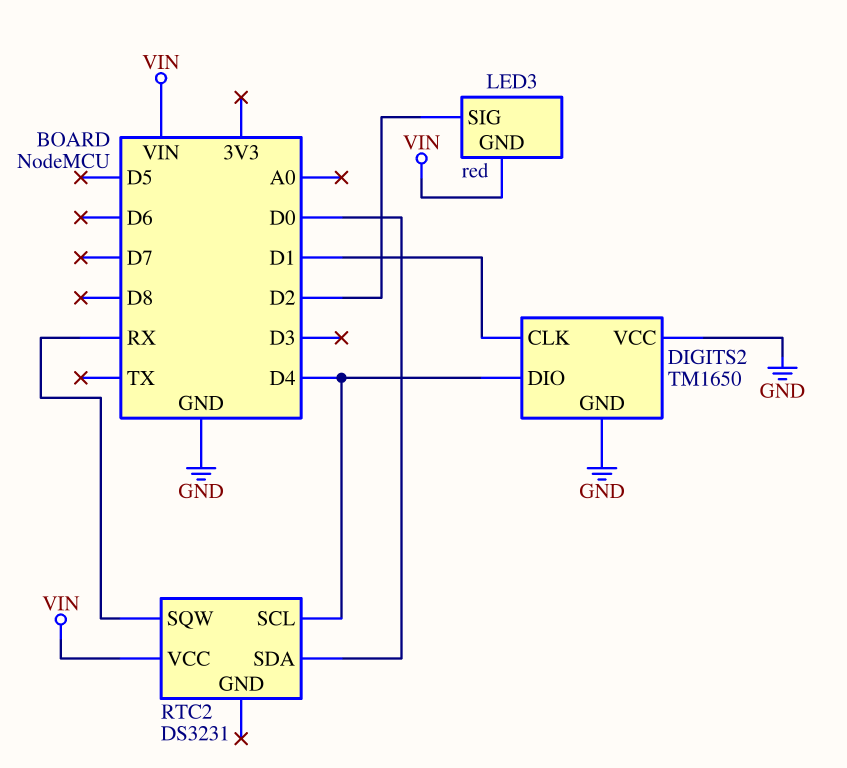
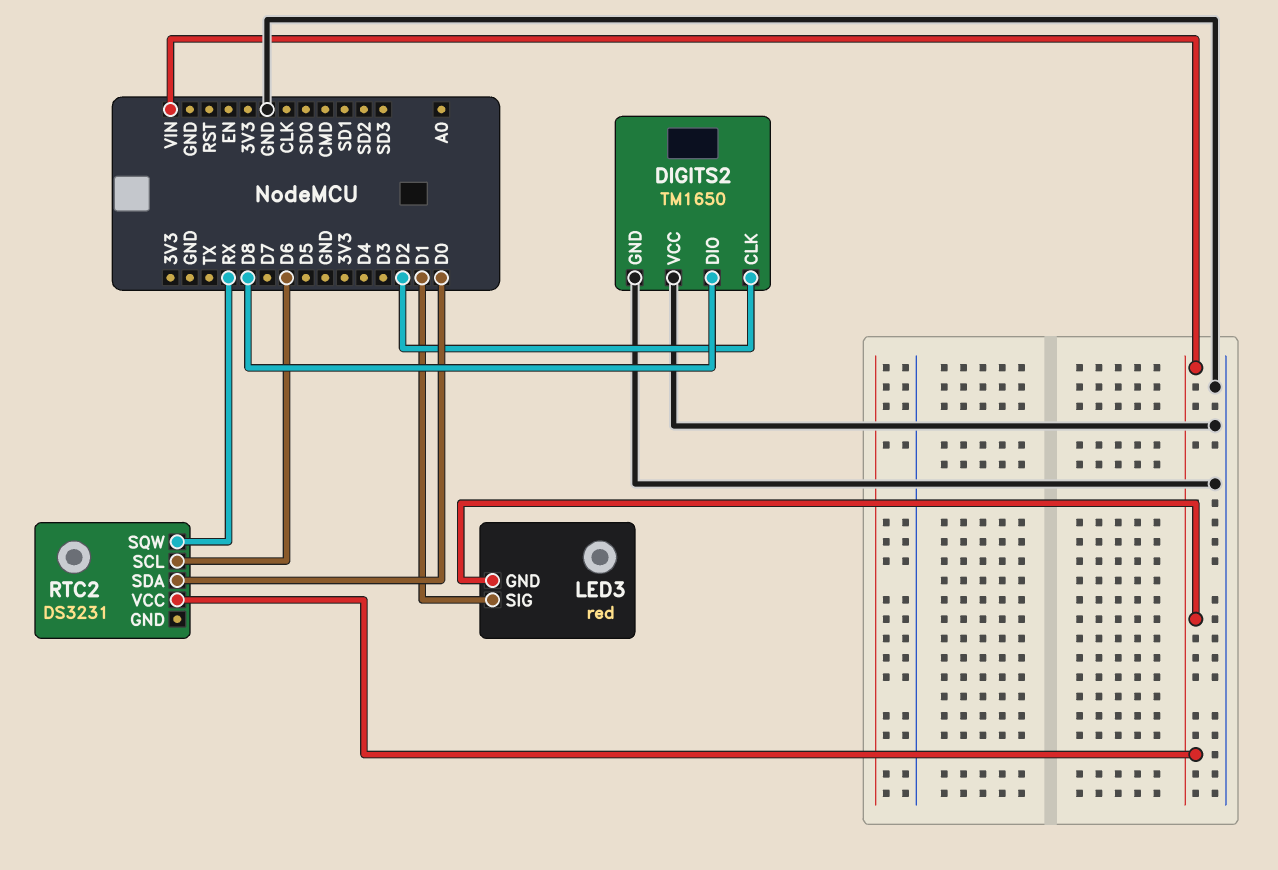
DIGITS2 pin CLK: D1 -> D2
DIGITS2 pin DIO: D4 -> D8
LED3 pin SIG: D2 -> D1
RTC2 pin SCL: D4 -> D6

